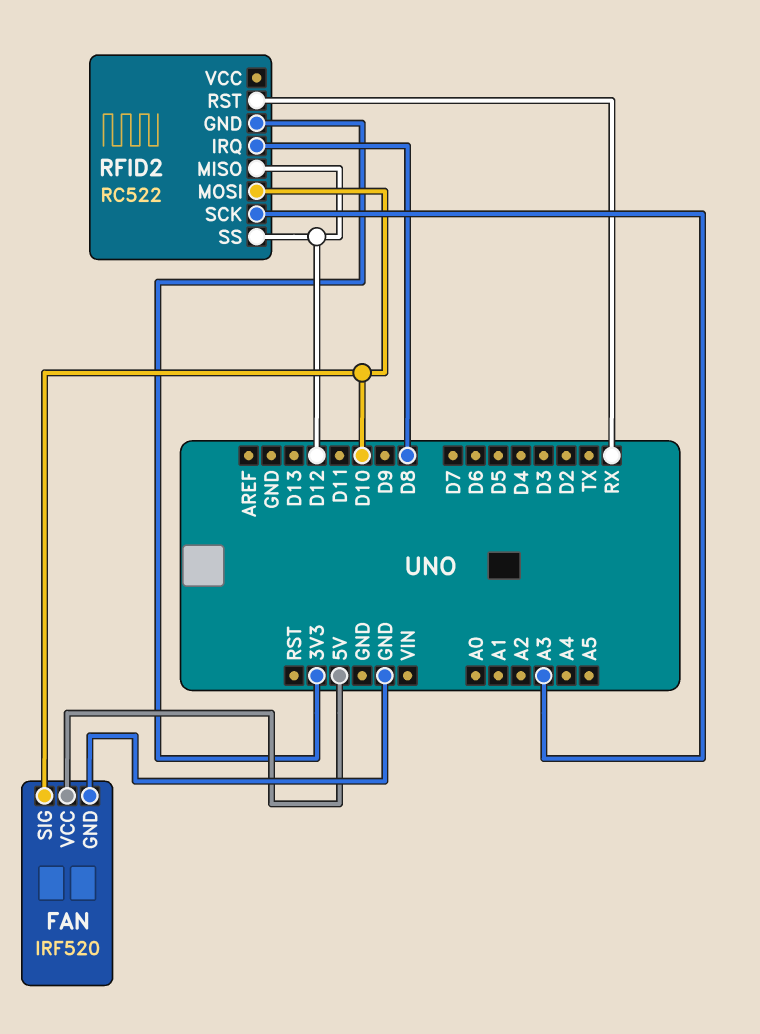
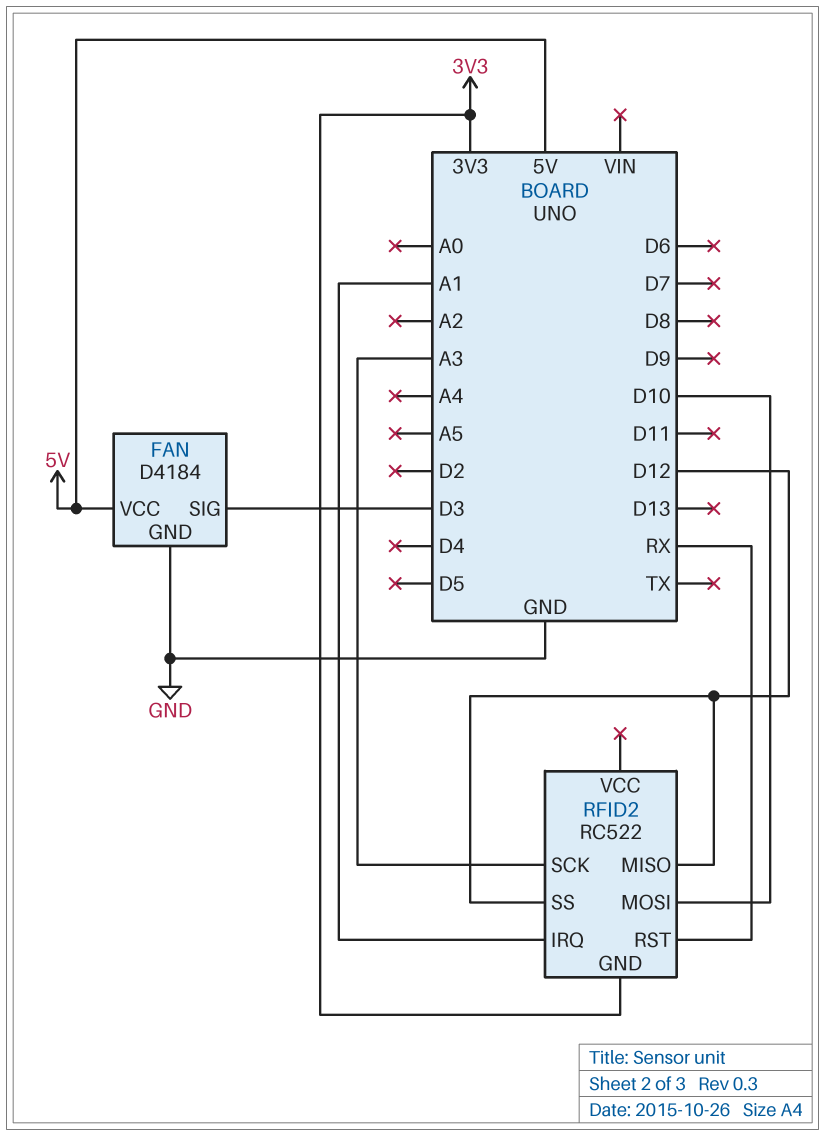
FAN: IRF520 -> D4184
FAN pin SIG: D10 -> D3
RFID2 pin IRQ: D8 -> A1

